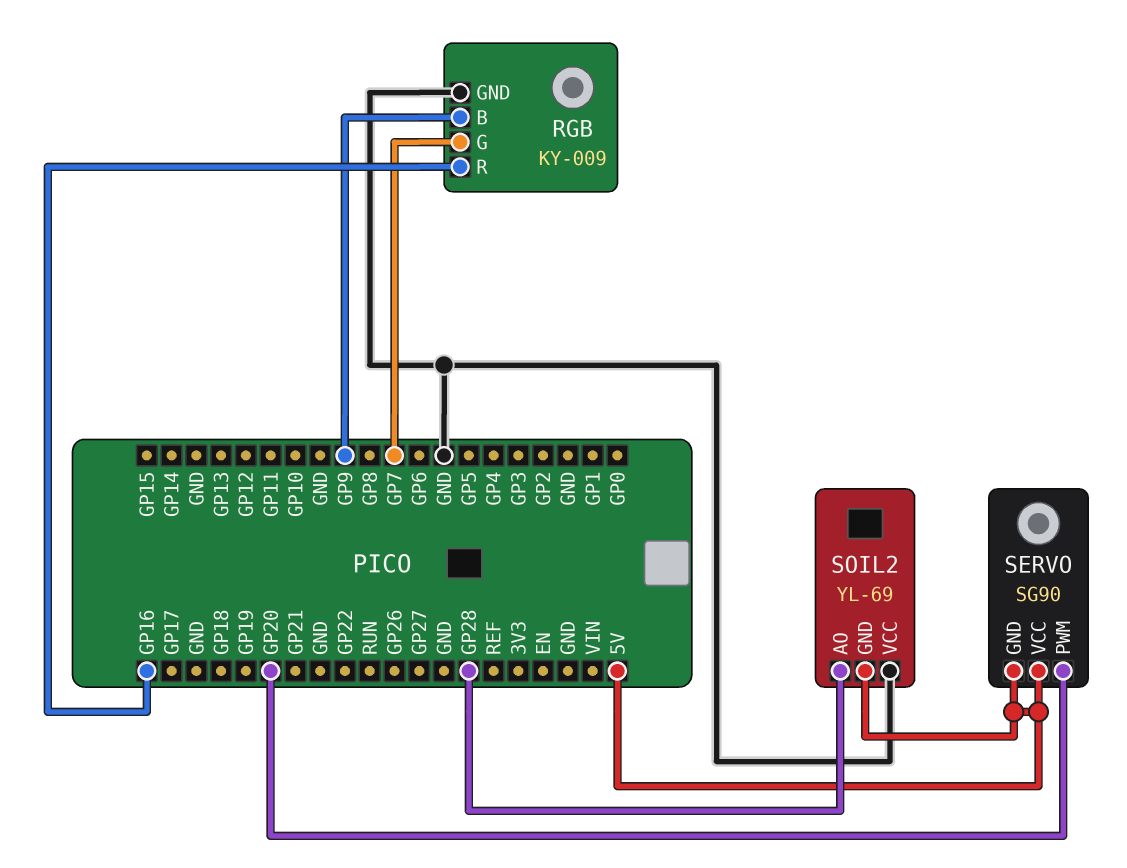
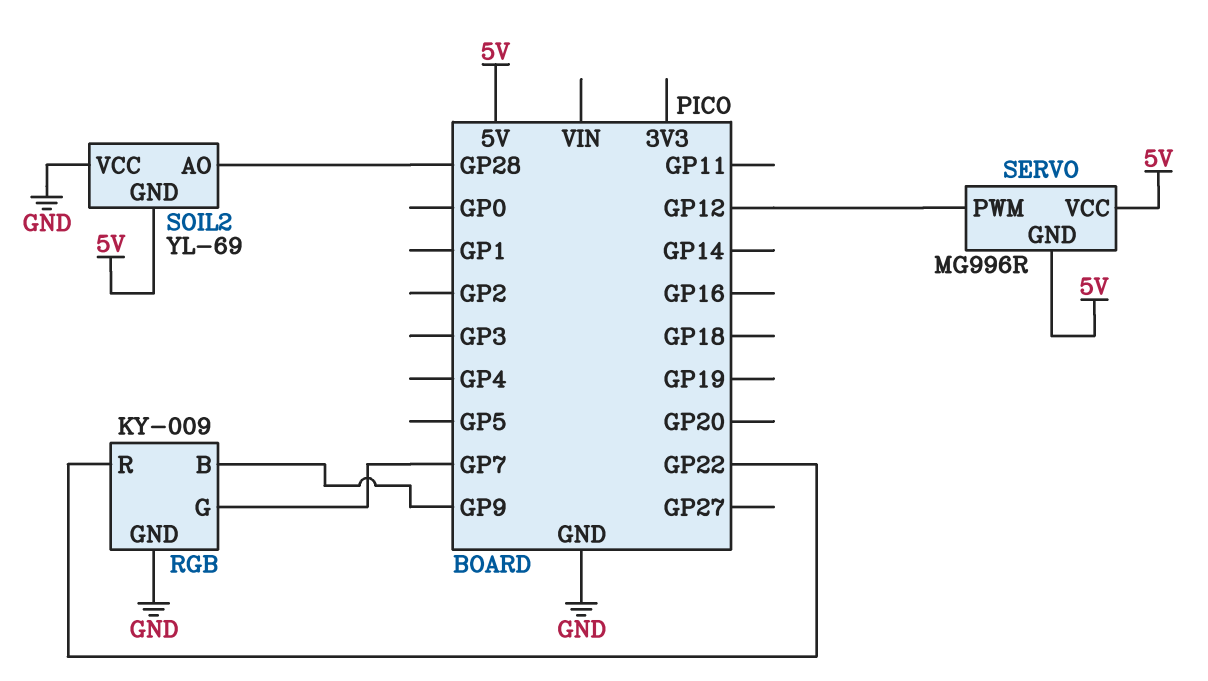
RGB pin R: GP16 -> GP22
SERVO: SG90 -> MG996R
SERVO pin PWM: GP20 -> GP12

